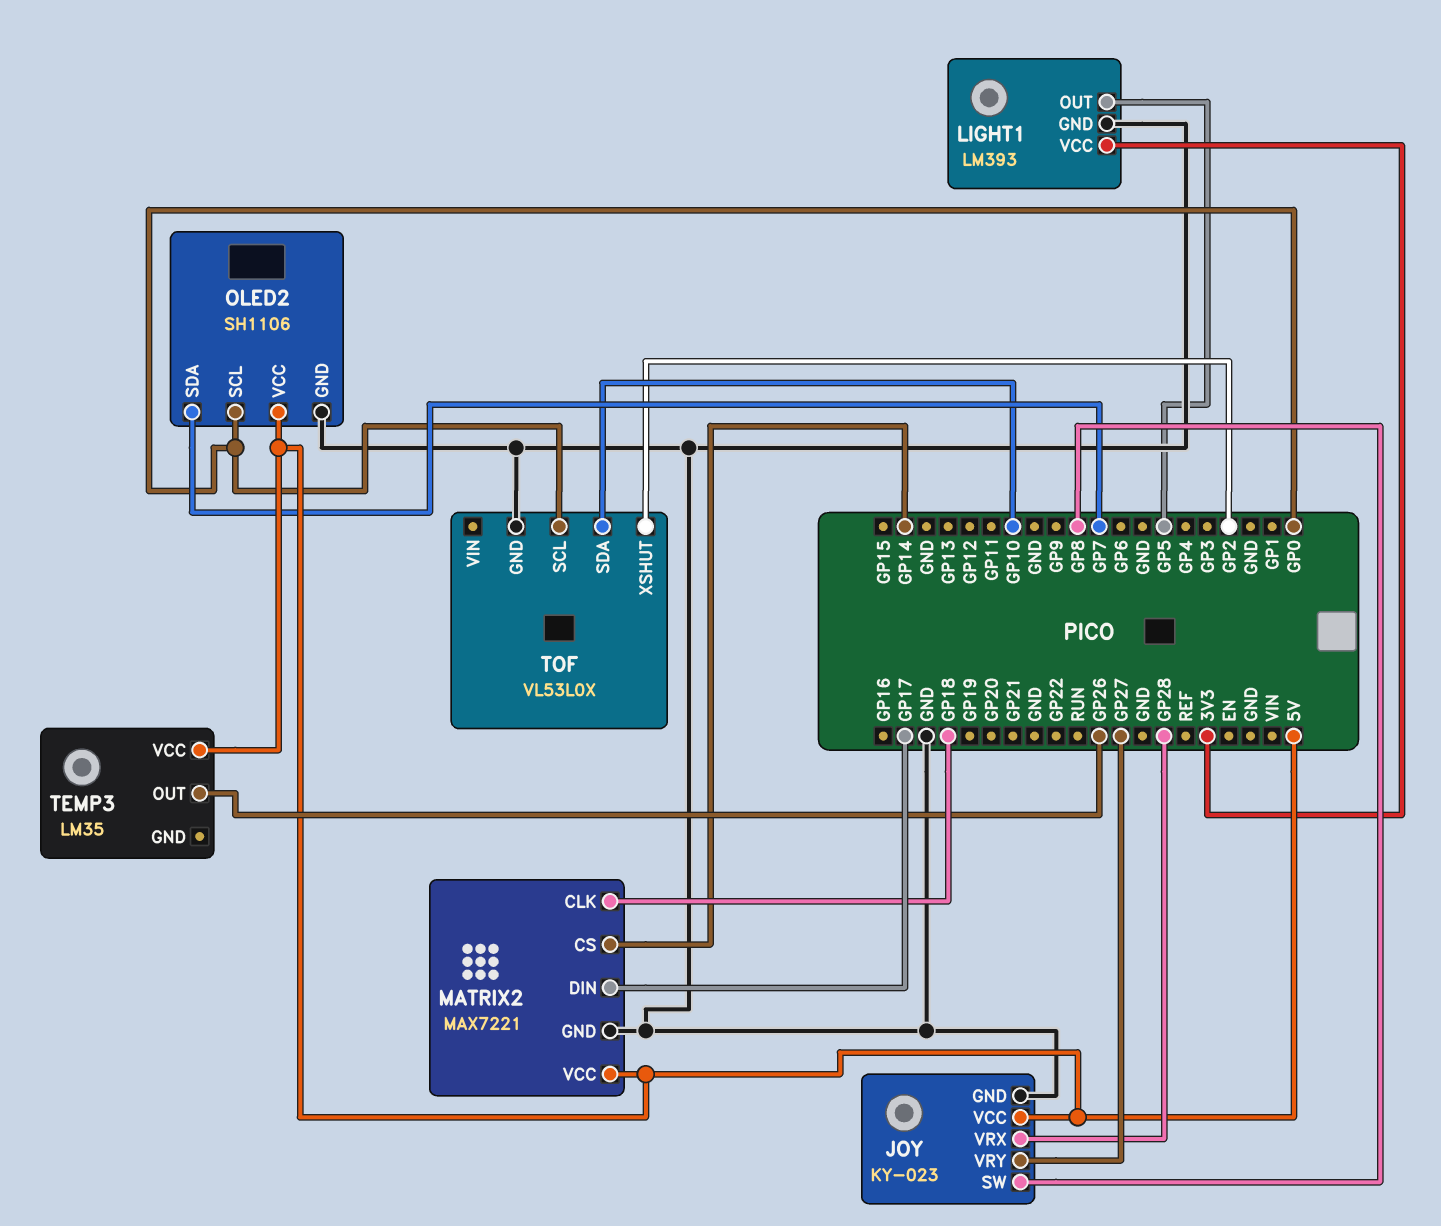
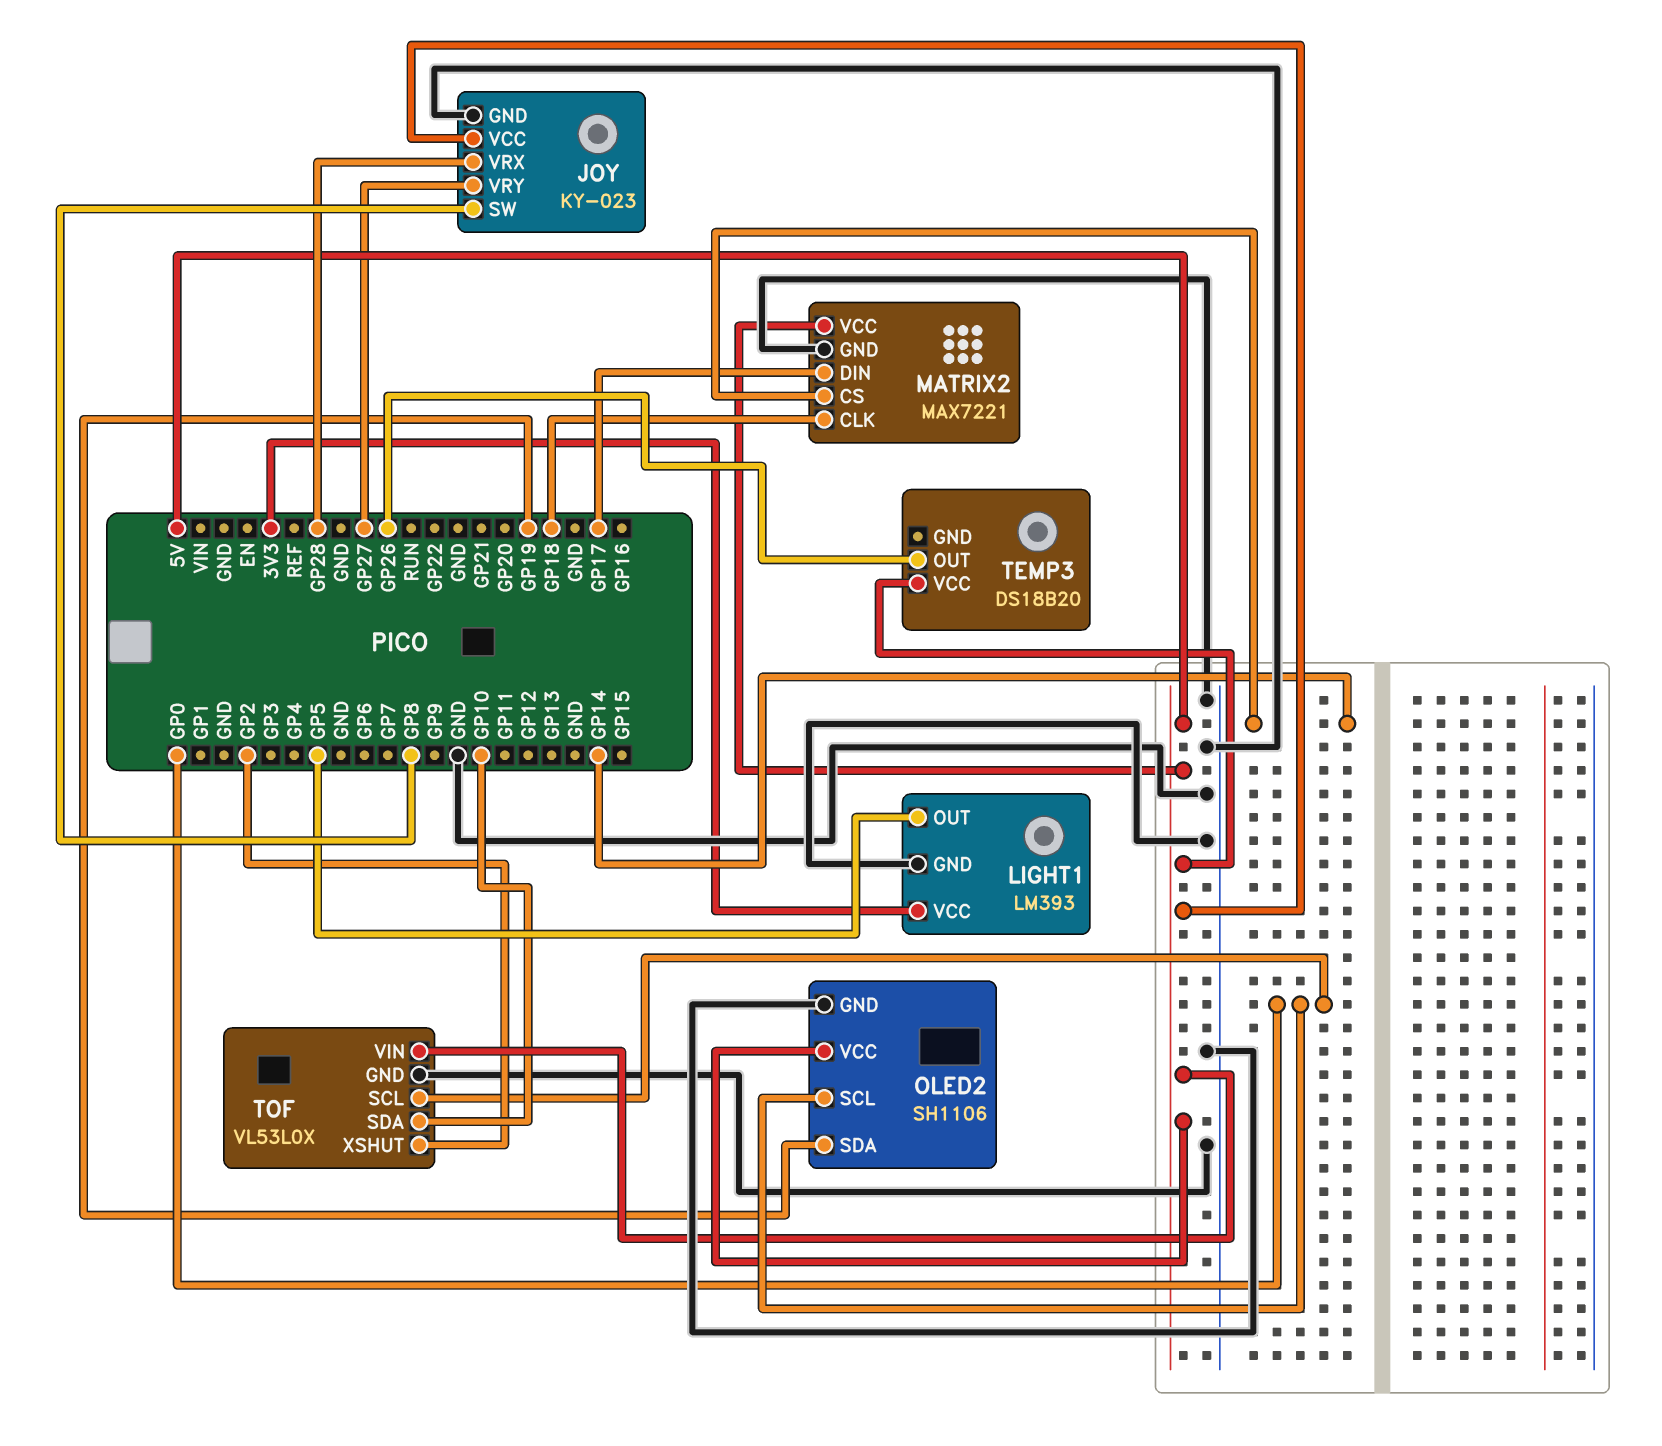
OLED2 pin SDA: GP7 -> GP19
TEMP3: LM35 -> DS18B20
TOF pin VIN: none -> 5V

